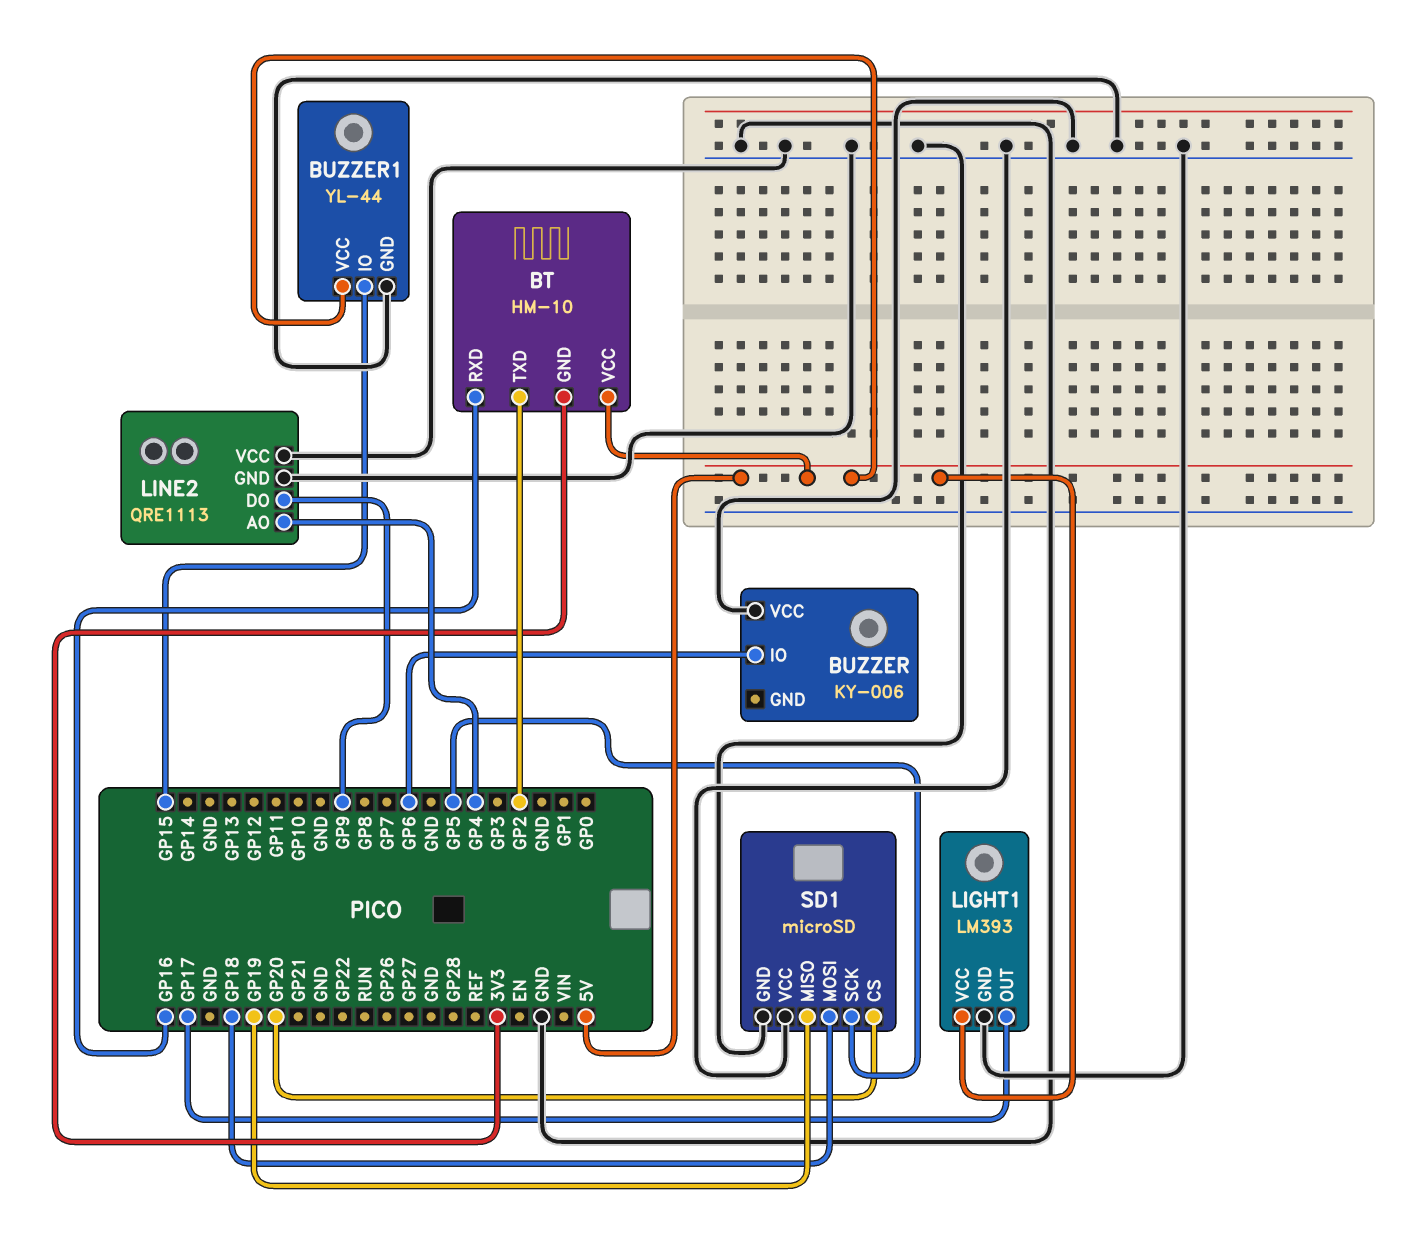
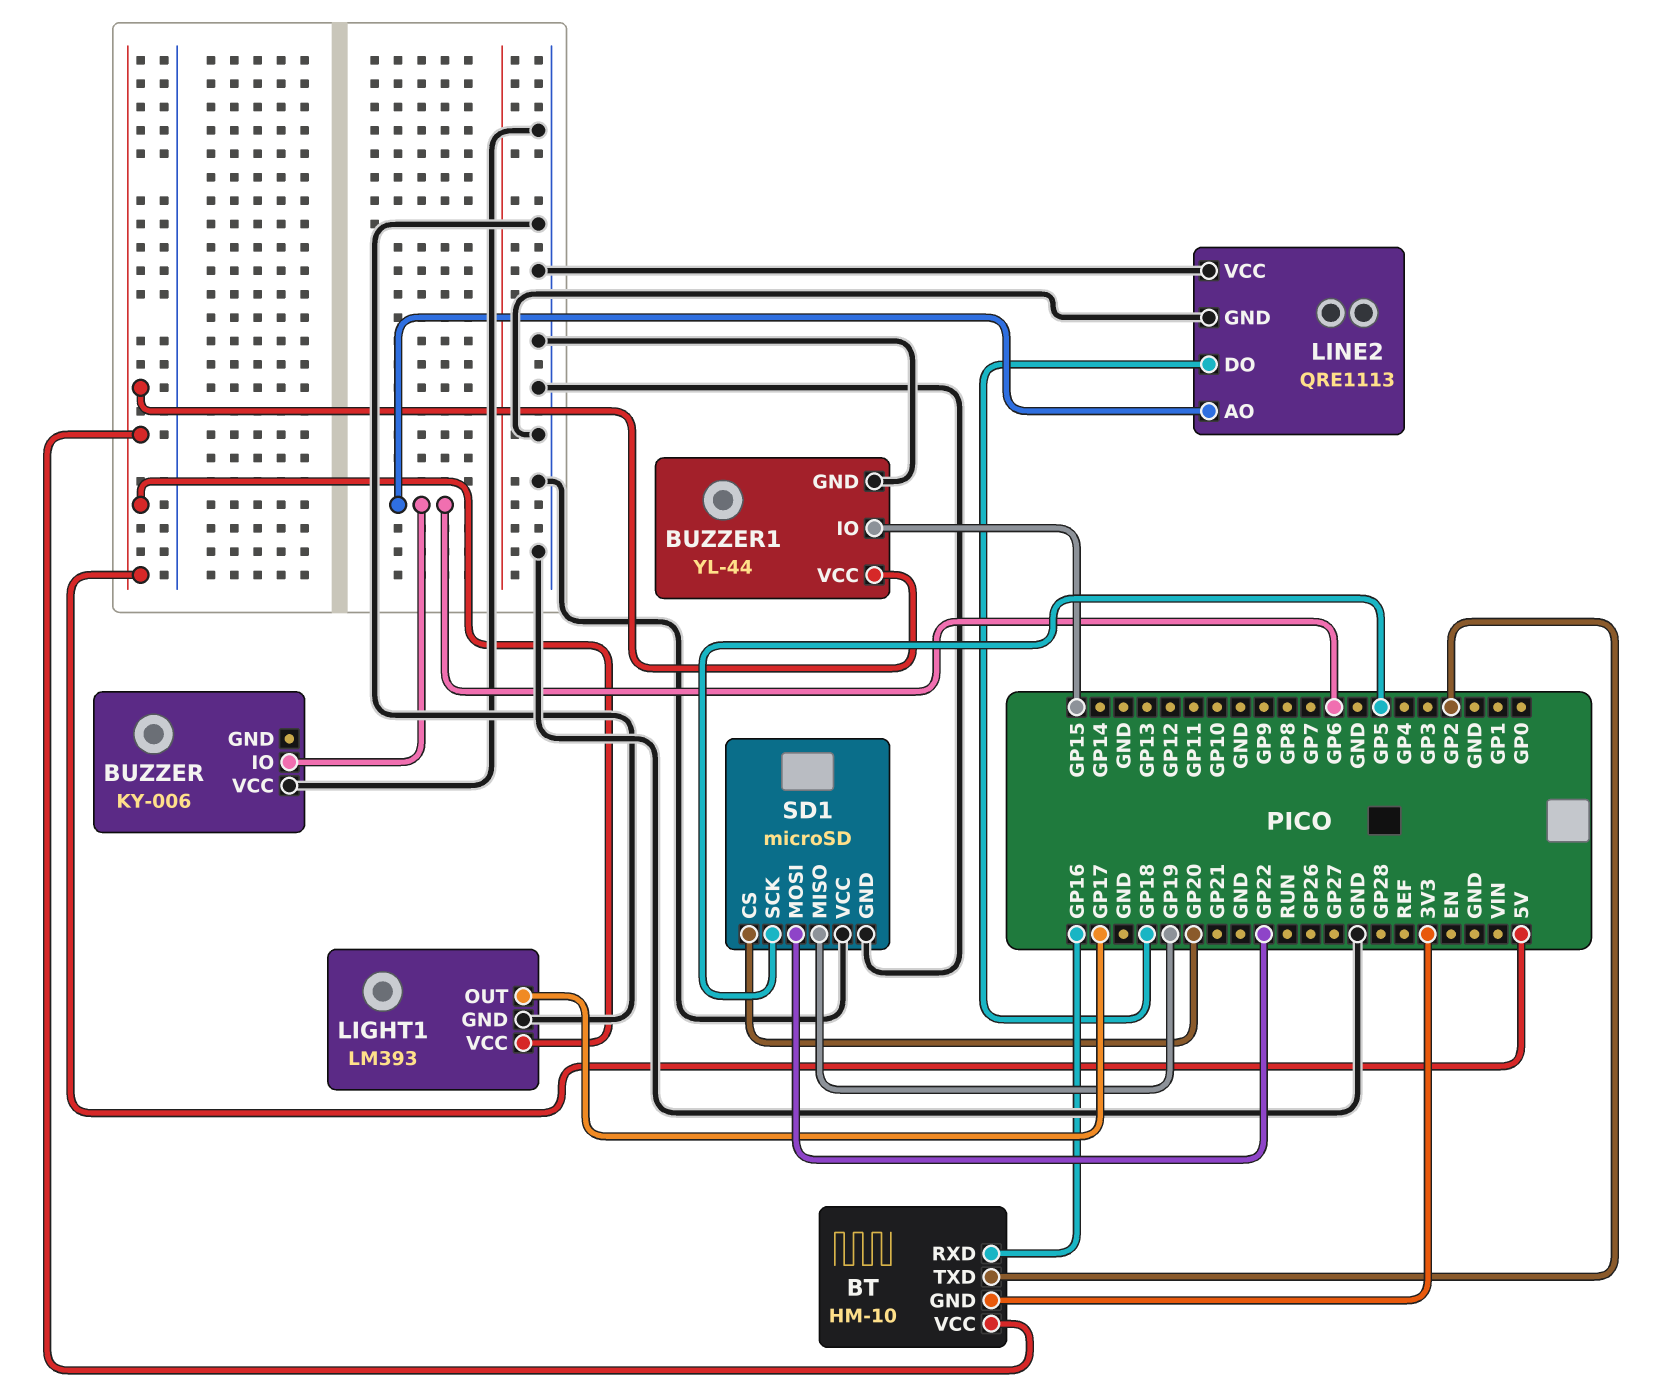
LINE2 pin AO: GP4 -> GP6
LINE2 pin DO: GP9 -> GP18
SD1 pin MOSI: GP18 -> GP22

